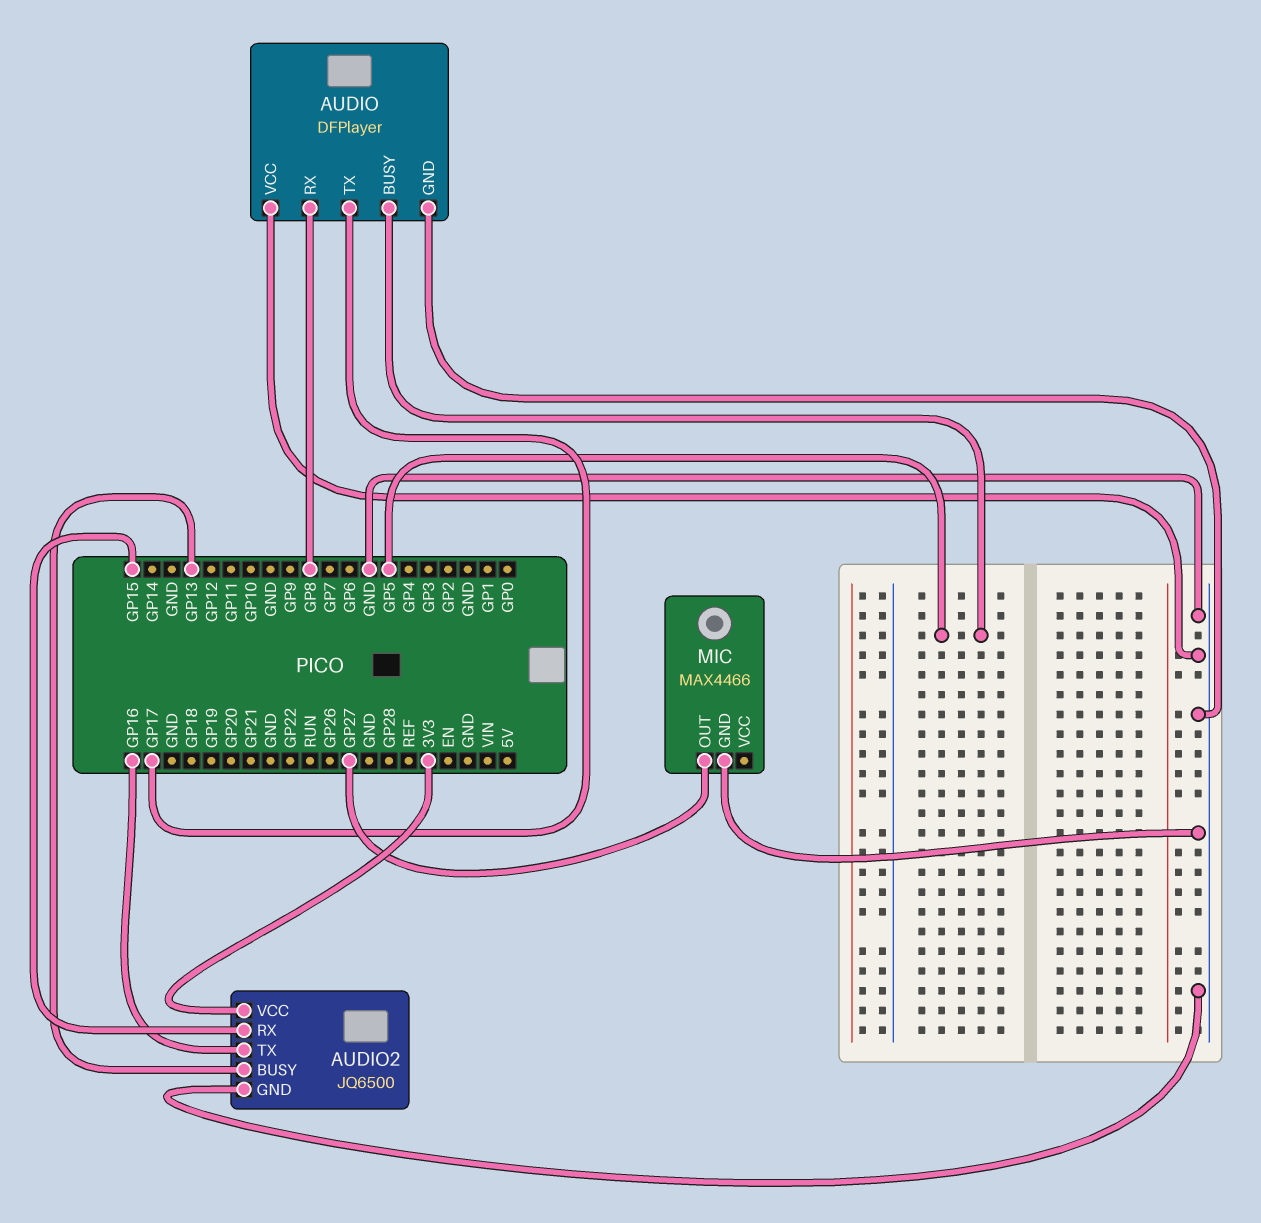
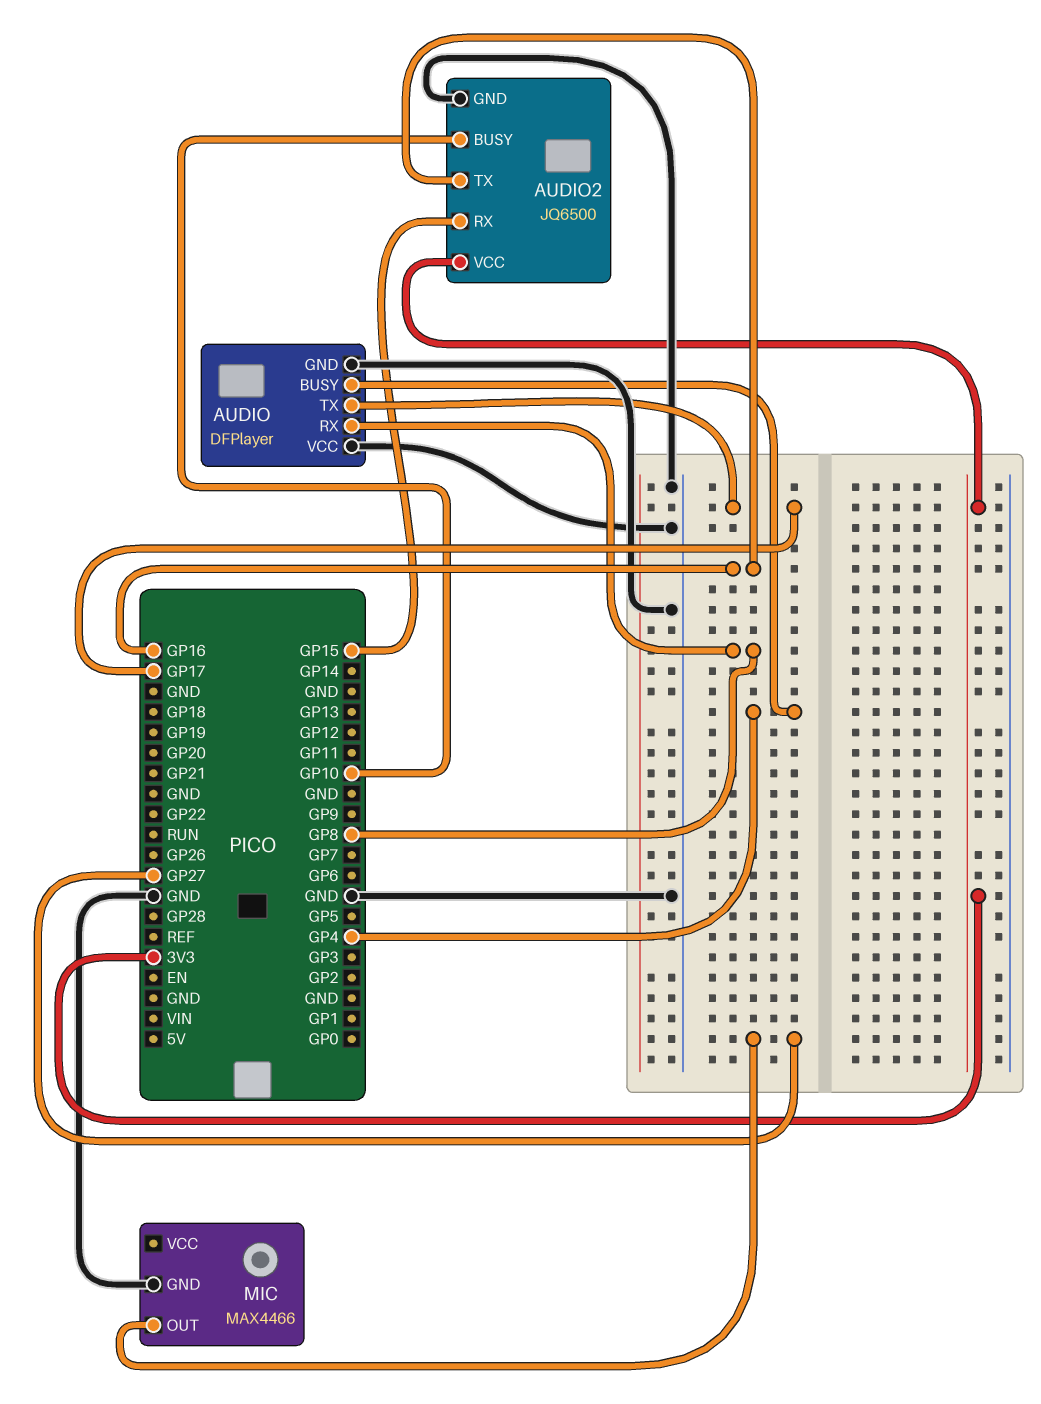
AUDIO pin BUSY: GP5 -> GP4
AUDIO2 pin BUSY: GP13 -> GP10

